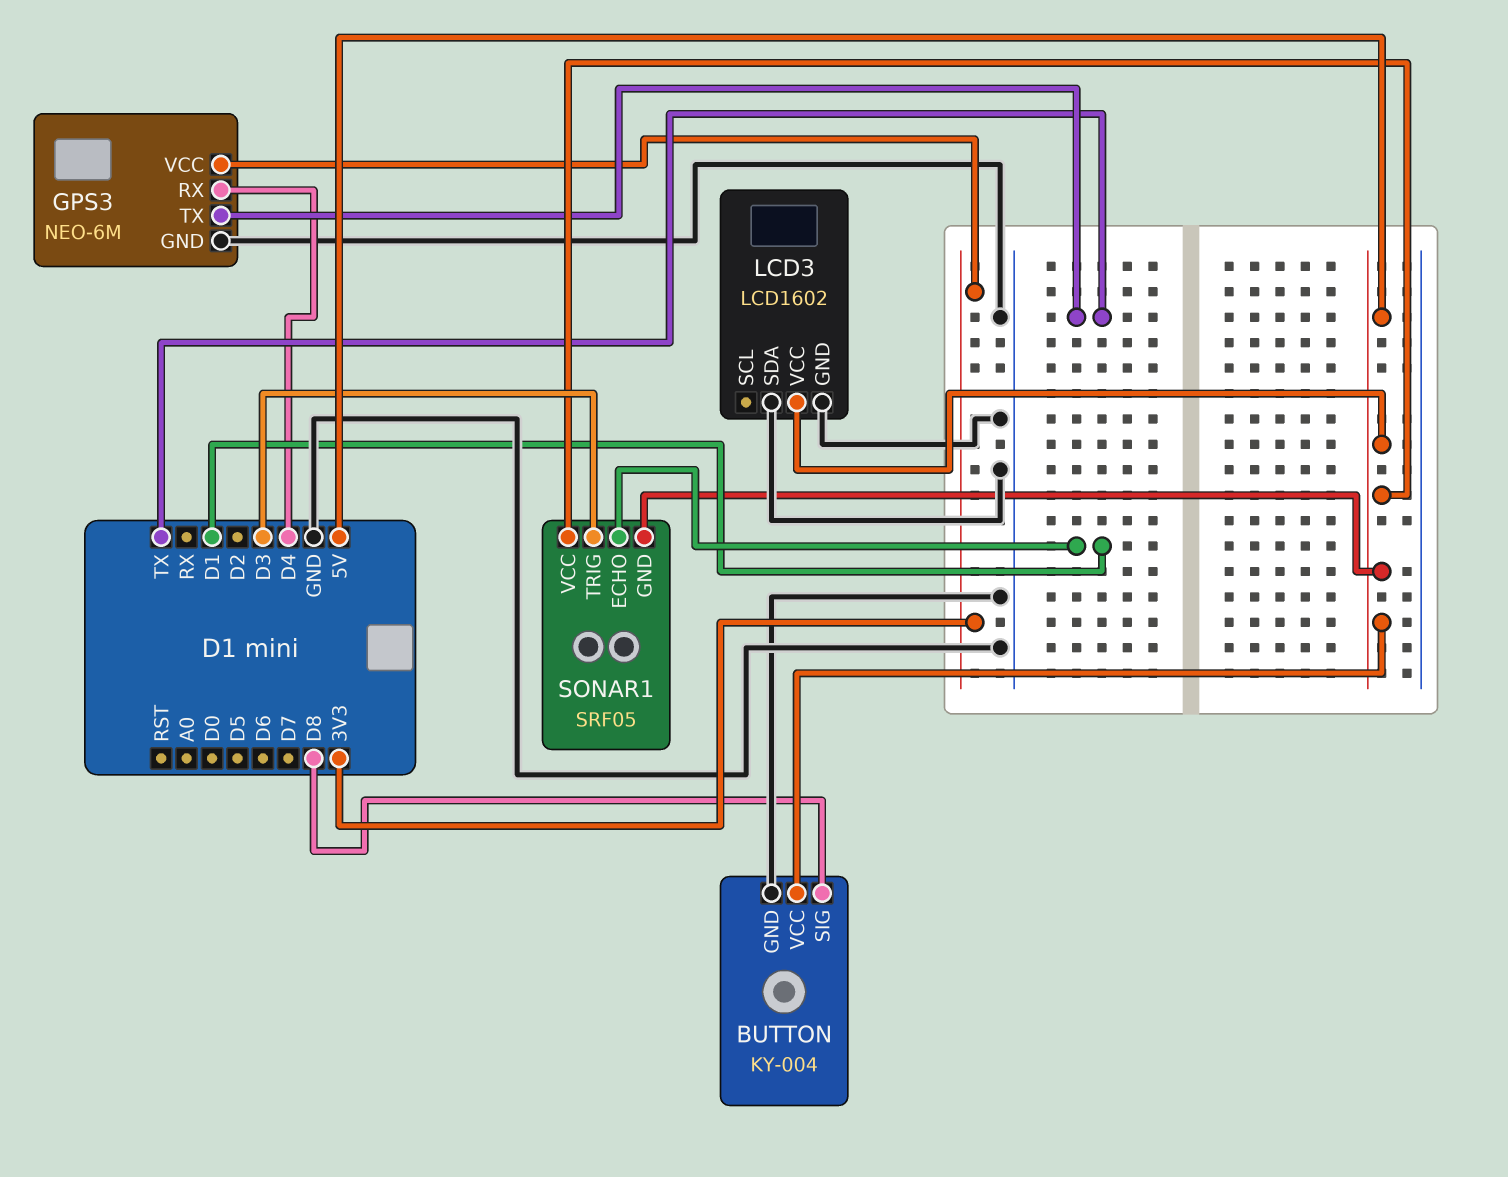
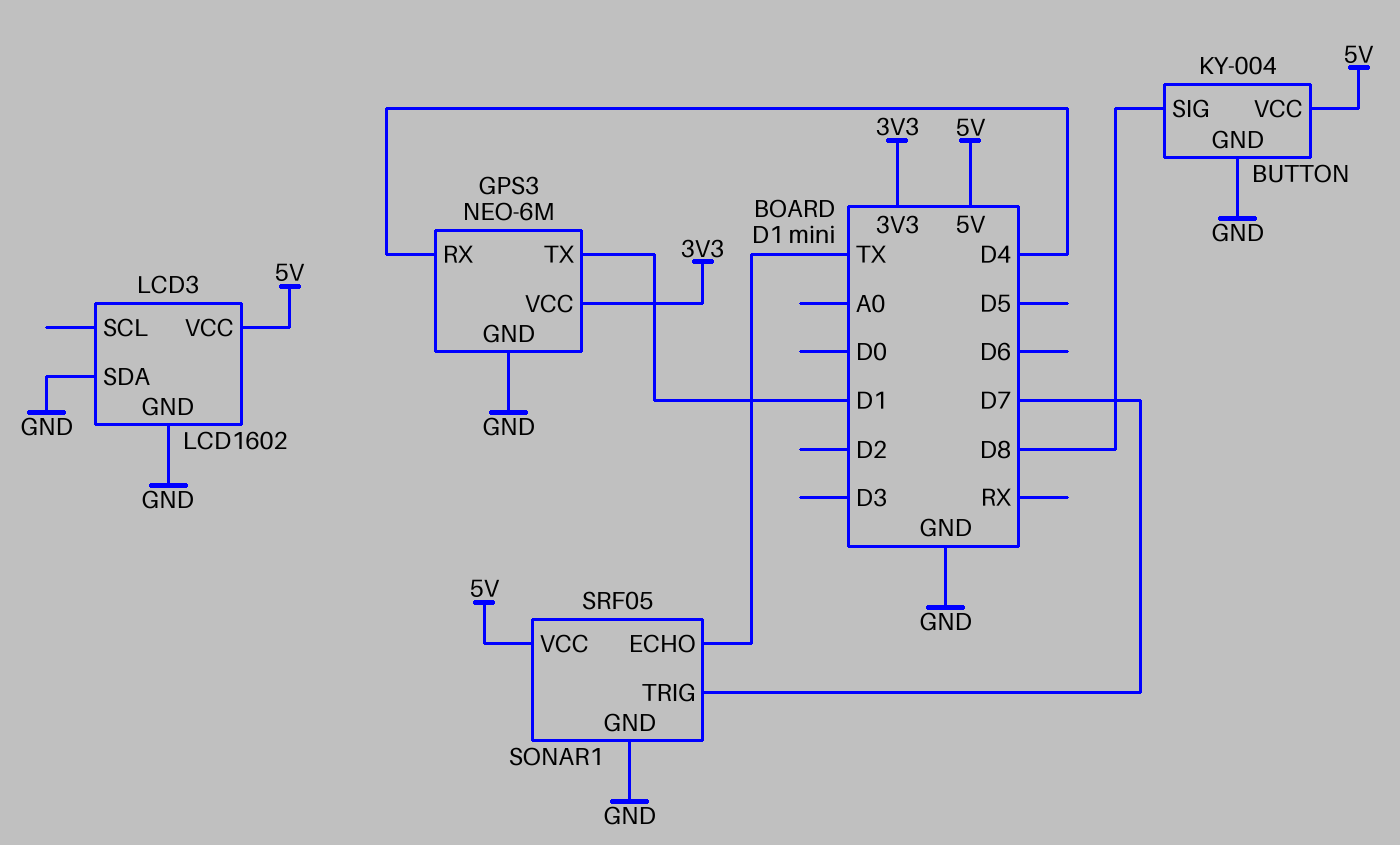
GPS3 pin TX: TX -> D1
SONAR1 pin ECHO: D1 -> TX
SONAR1 pin GND: 5V -> GND
SONAR1 pin TRIG: D3 -> D7

